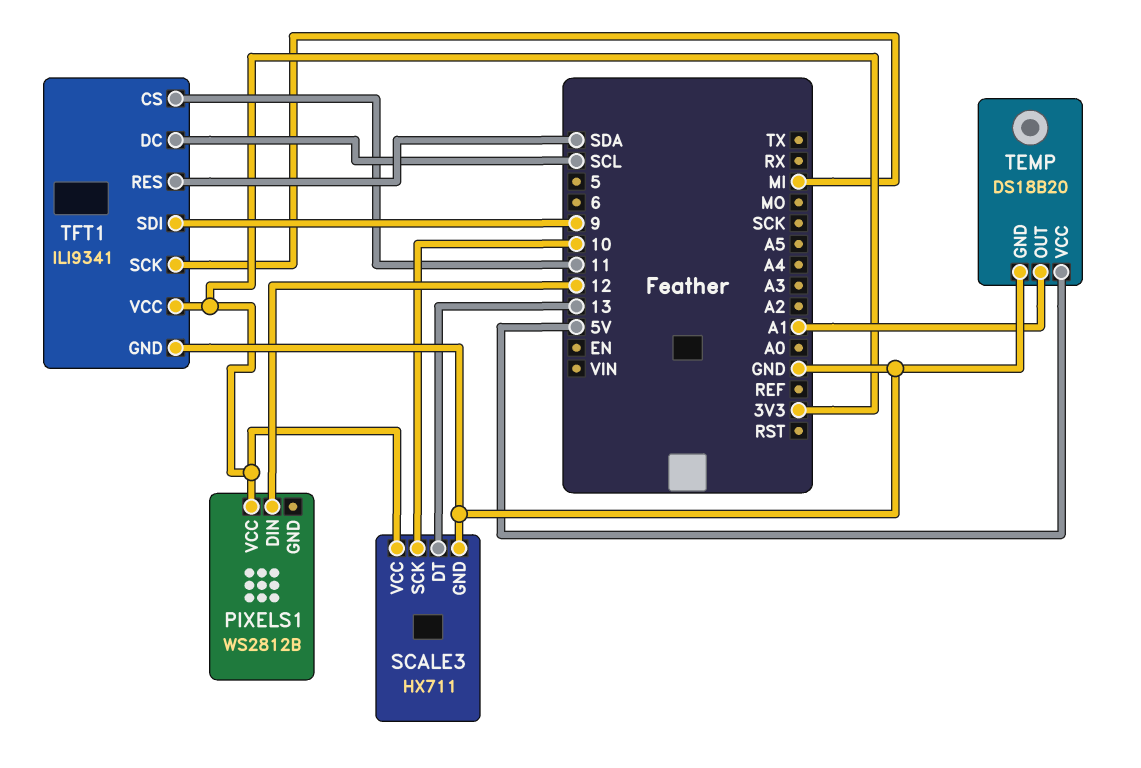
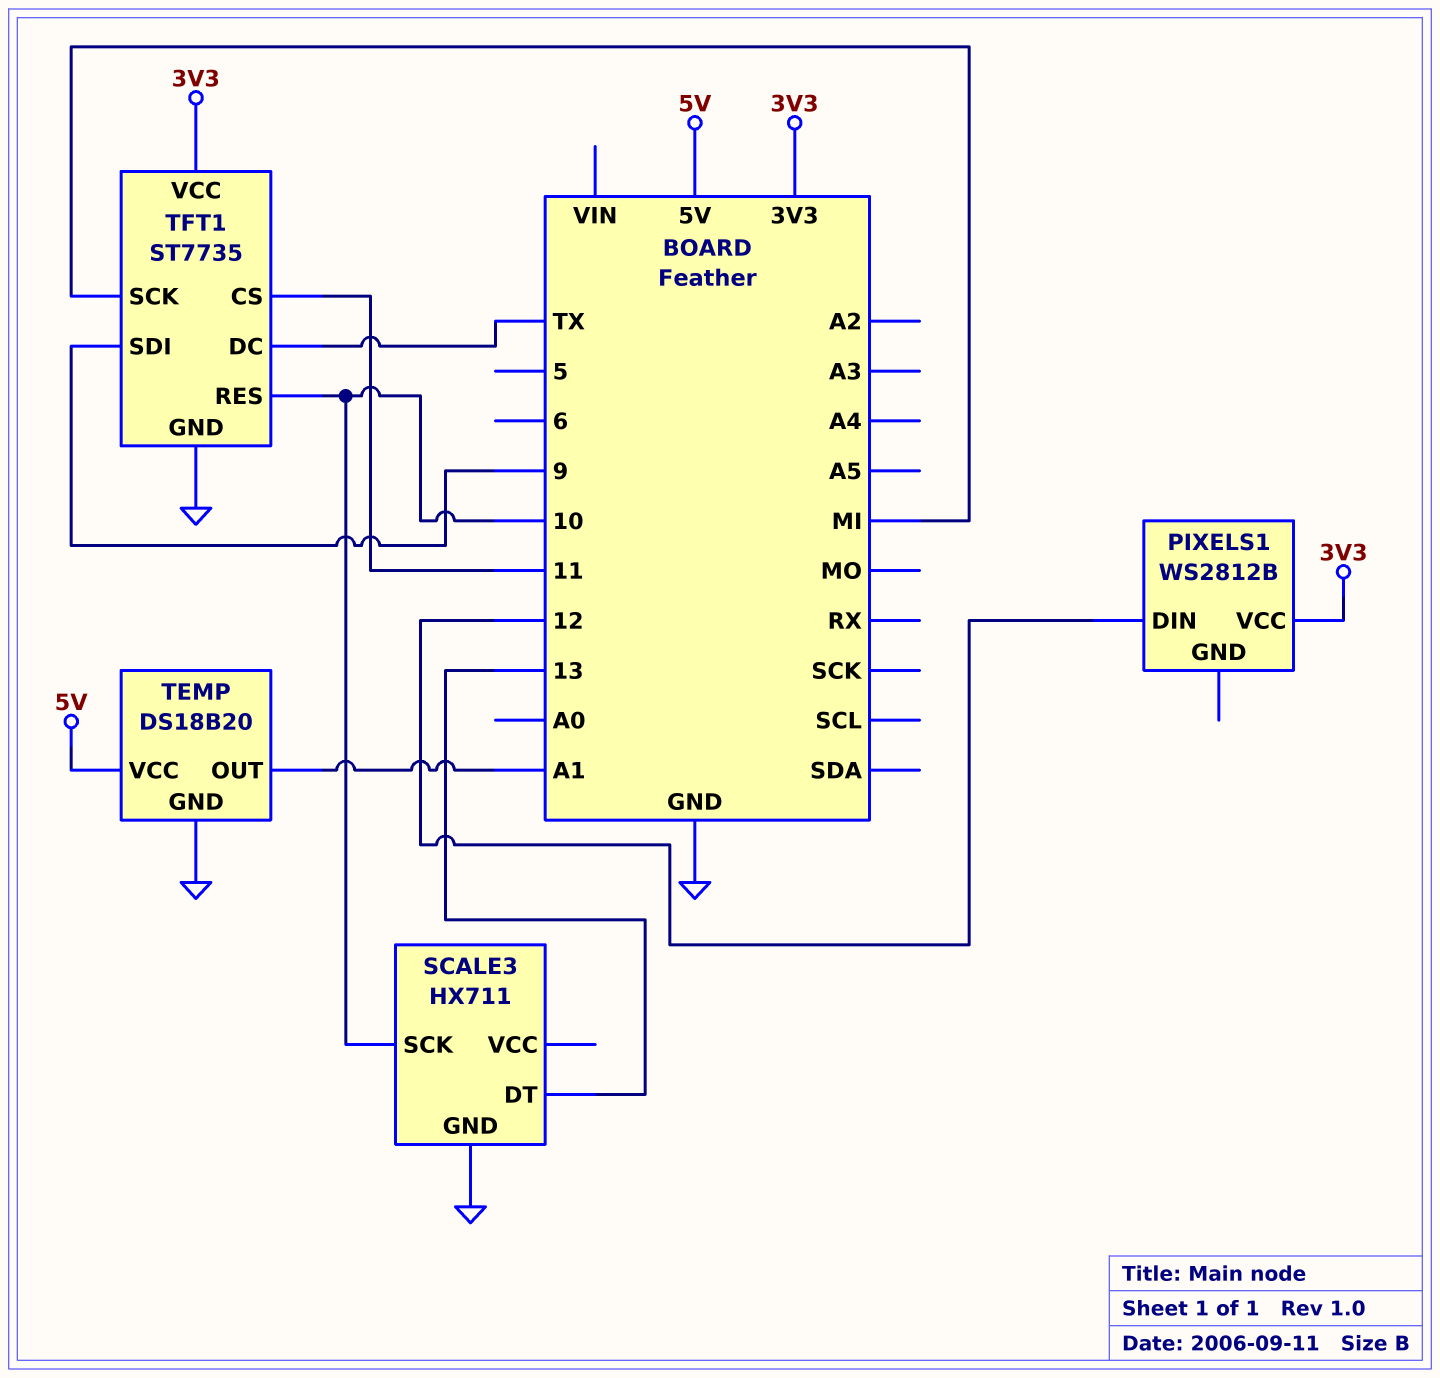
SCALE3 pin VCC: 3V3 -> none
TFT1: ILI9341 -> ST7735
TFT1 pin DC: SCL -> TX
TFT1 pin RES: SDA -> 10

